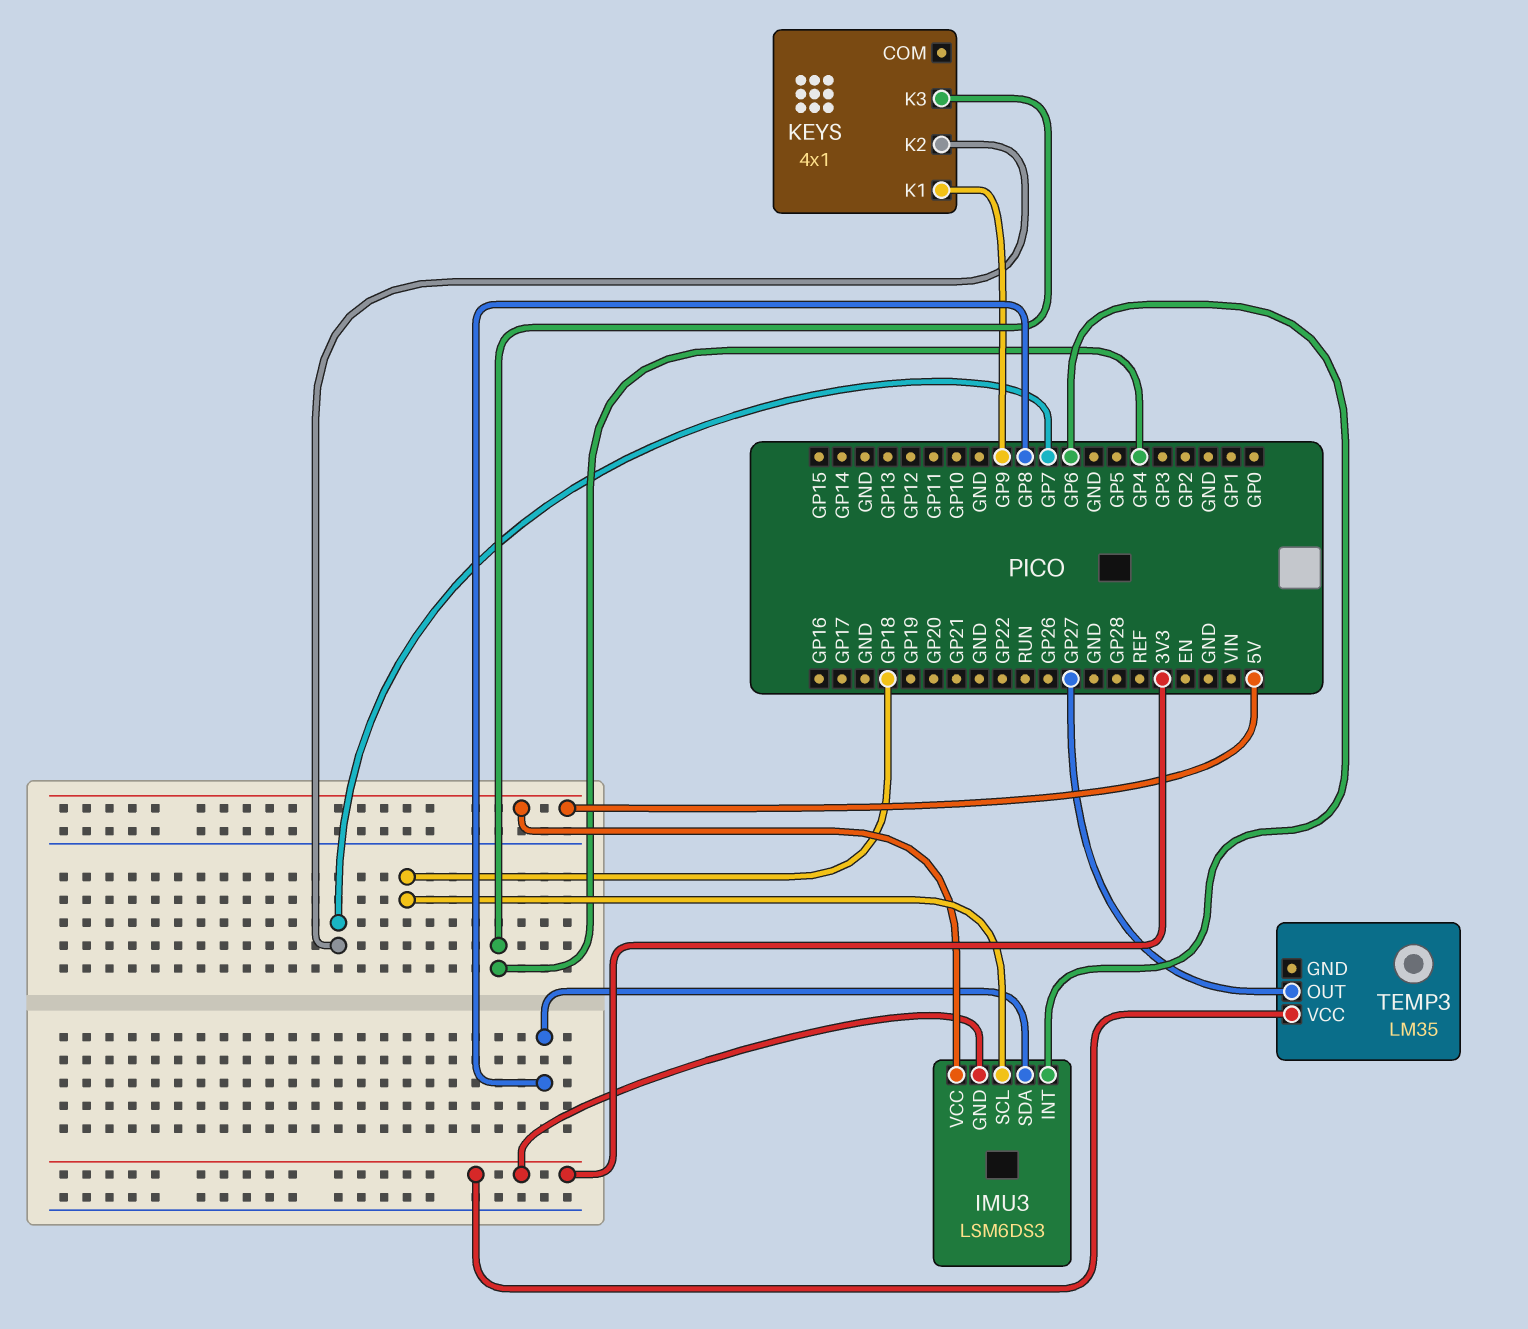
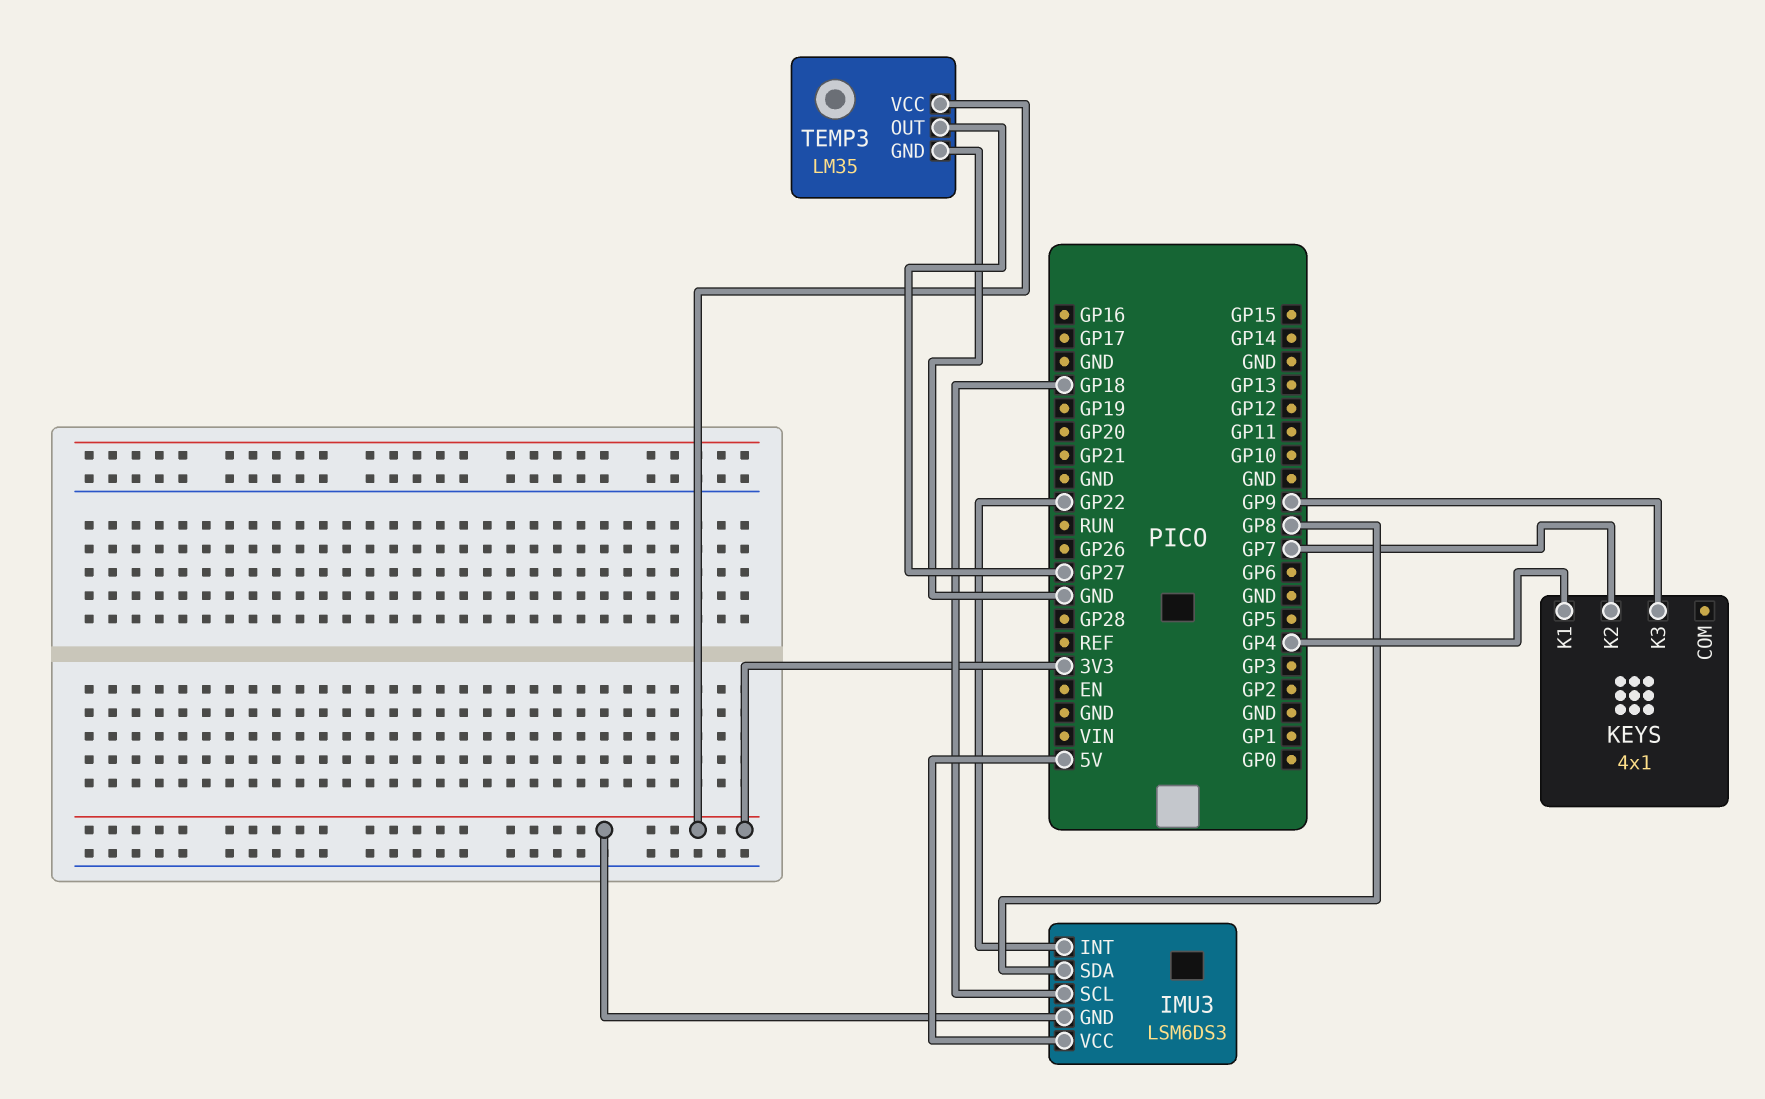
IMU3 pin INT: GP6 -> GP22
KEYS pin K1: GP9 -> GP4
KEYS pin K3: GP4 -> GP9
TEMP3 pin GND: none -> GND

